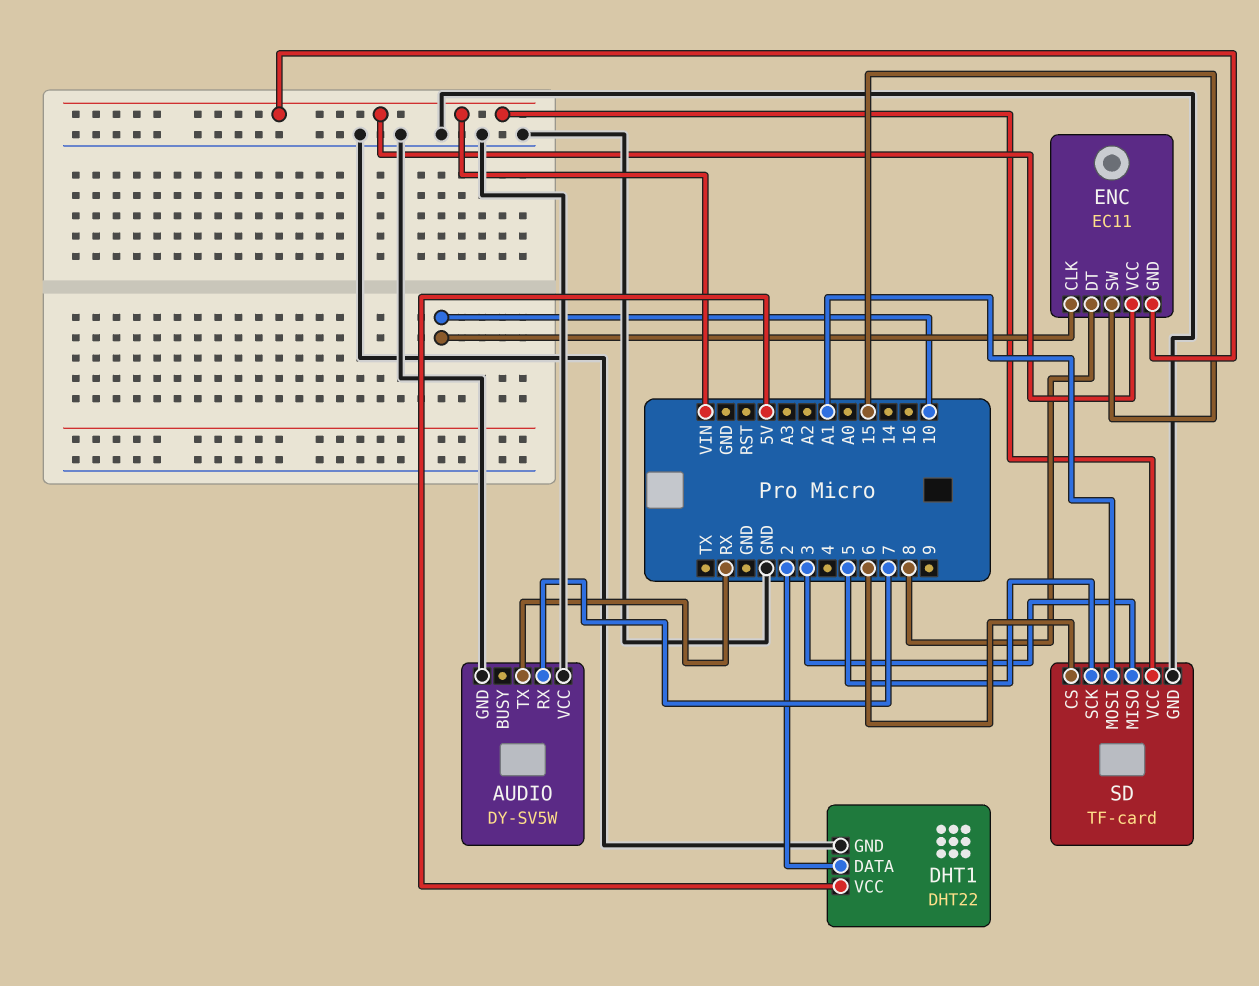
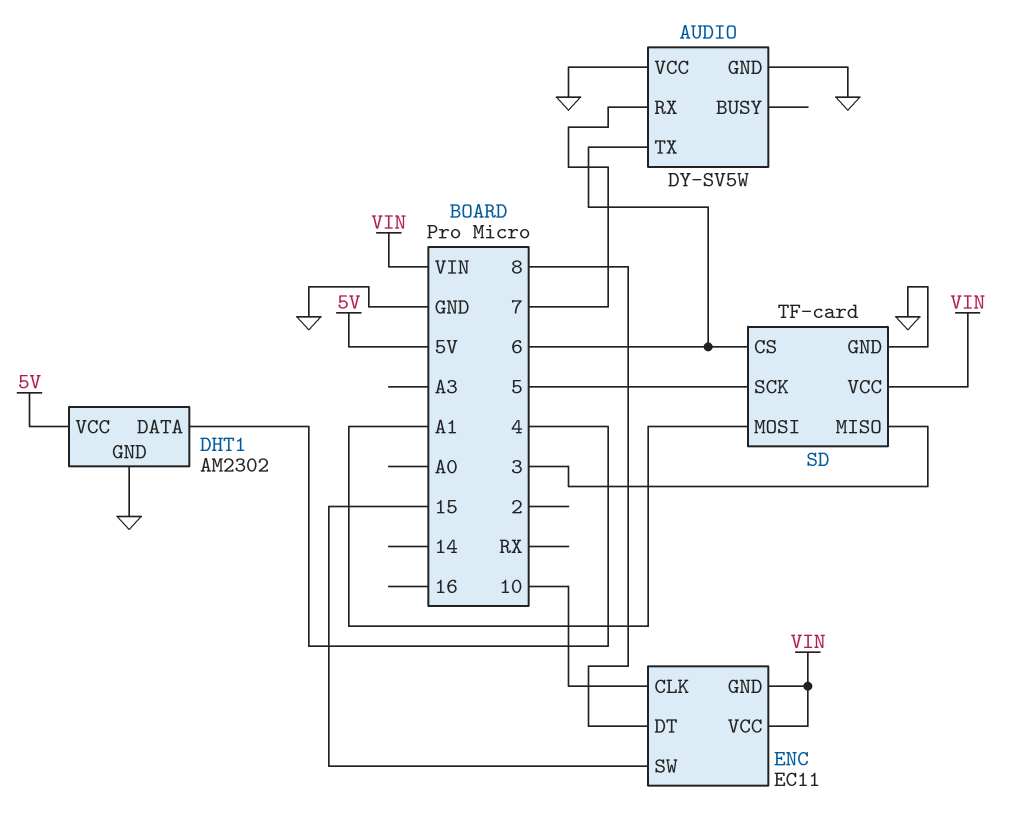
AUDIO pin TX: RX -> 6
DHT1: DHT22 -> AM2302
DHT1 pin DATA: 2 -> 4

